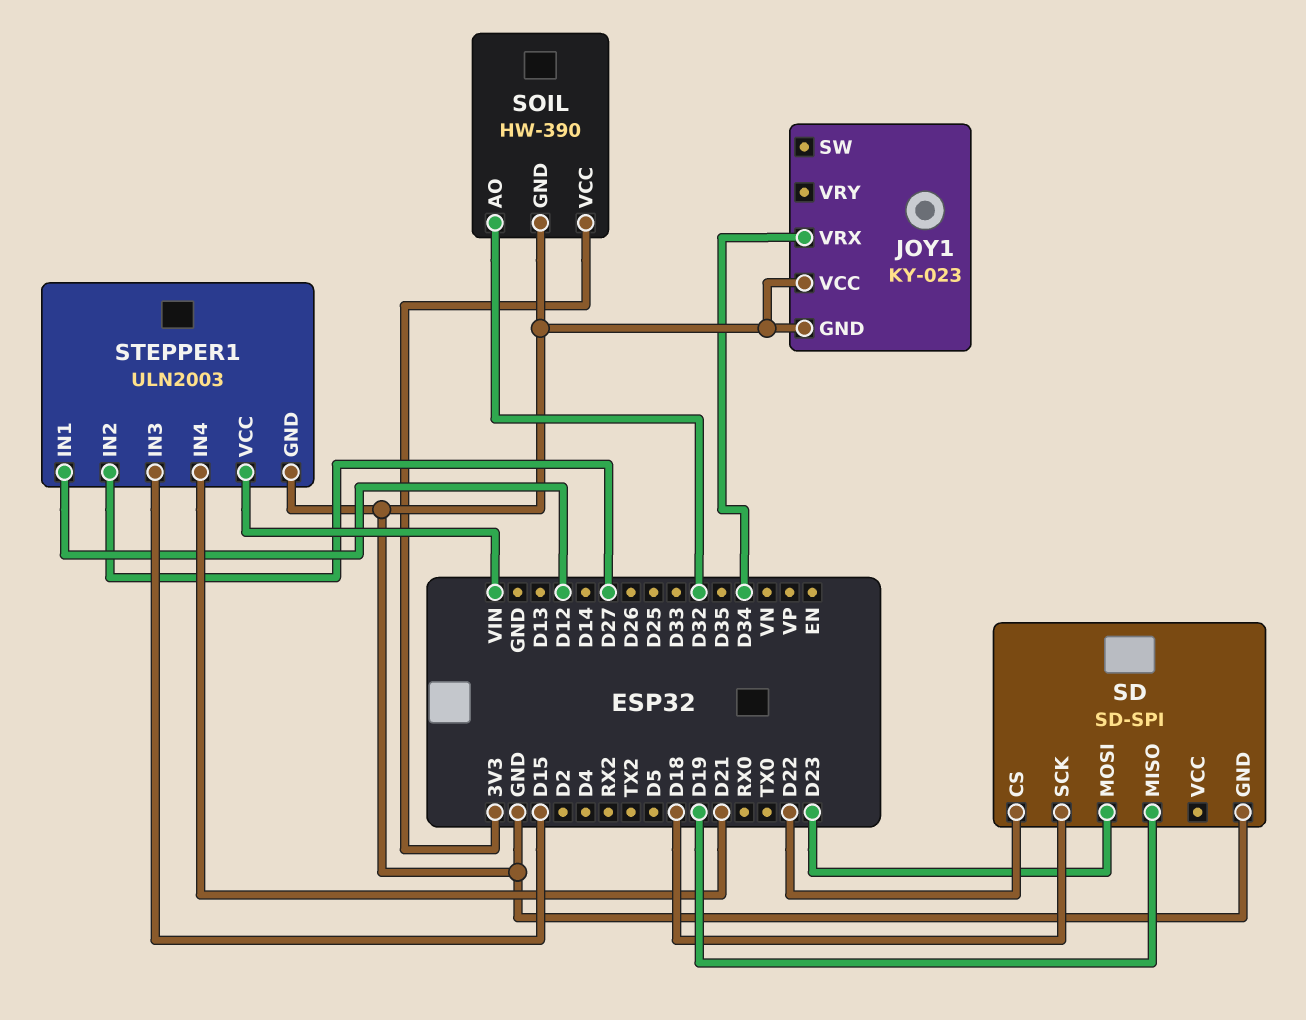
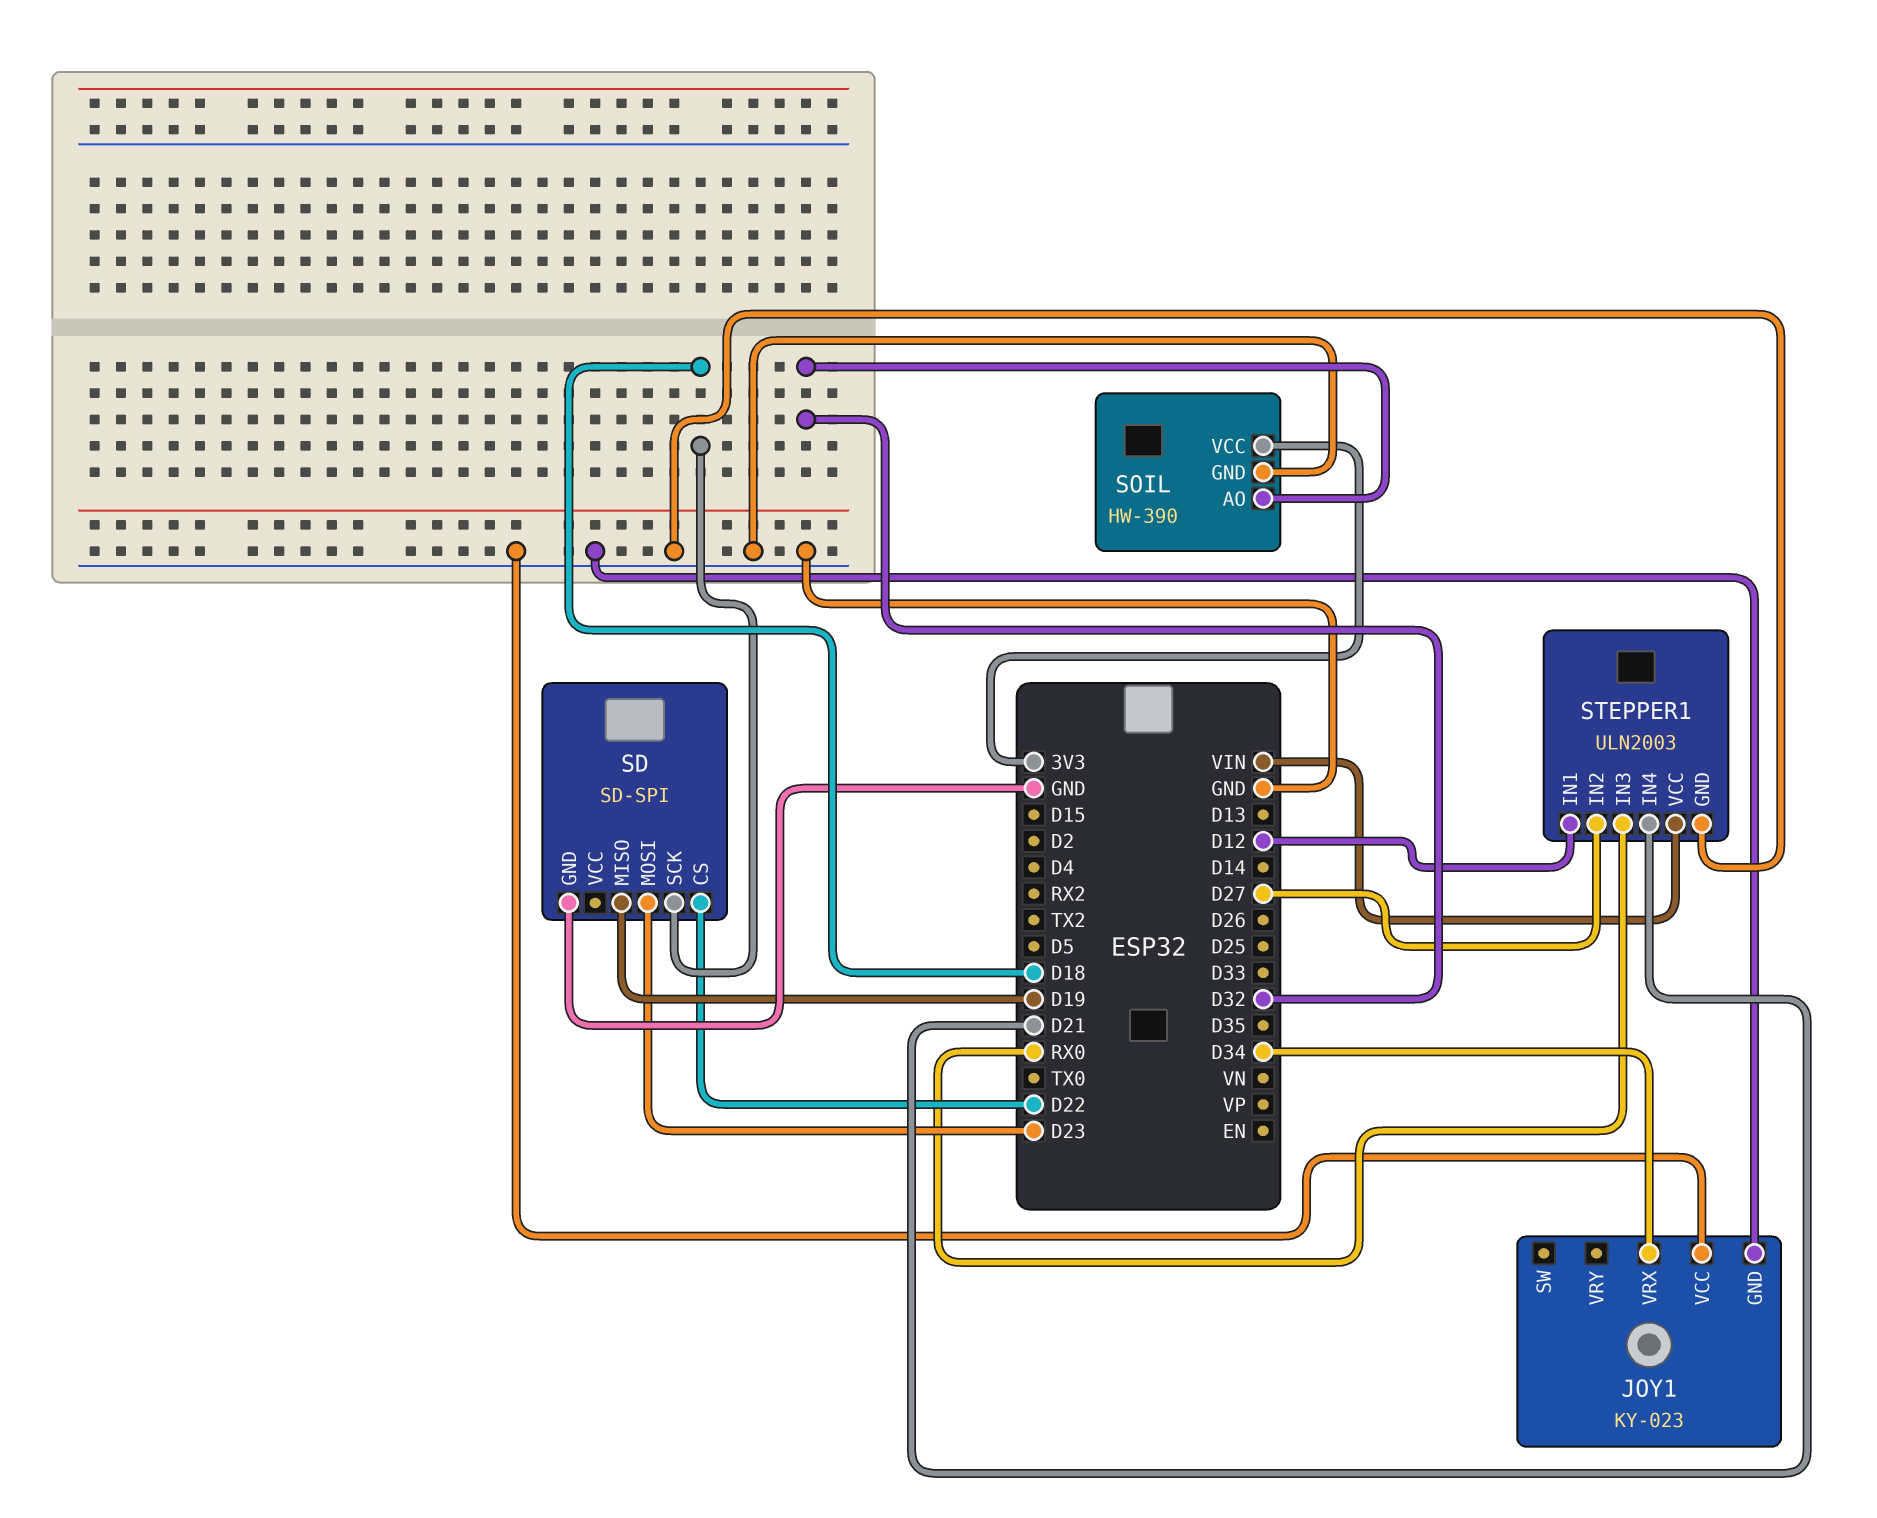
STEPPER1 pin IN3: D15 -> RX0

